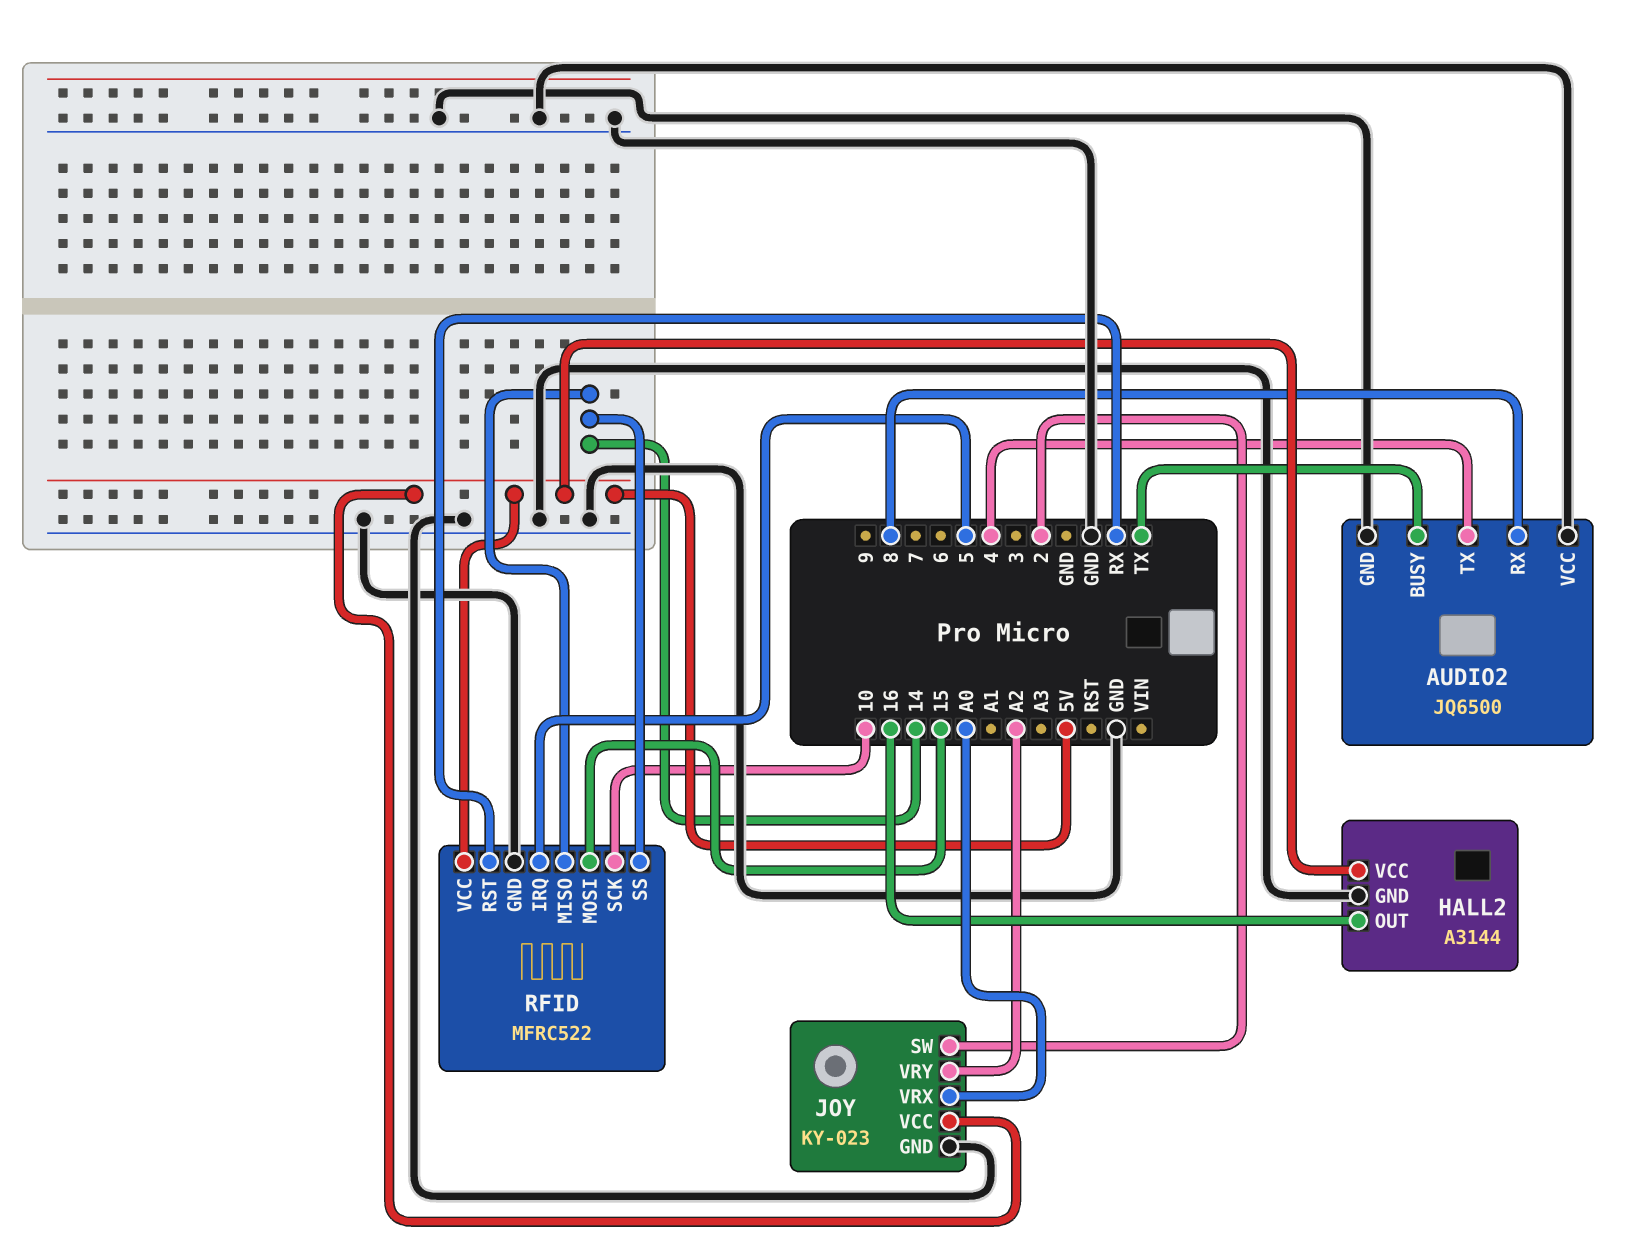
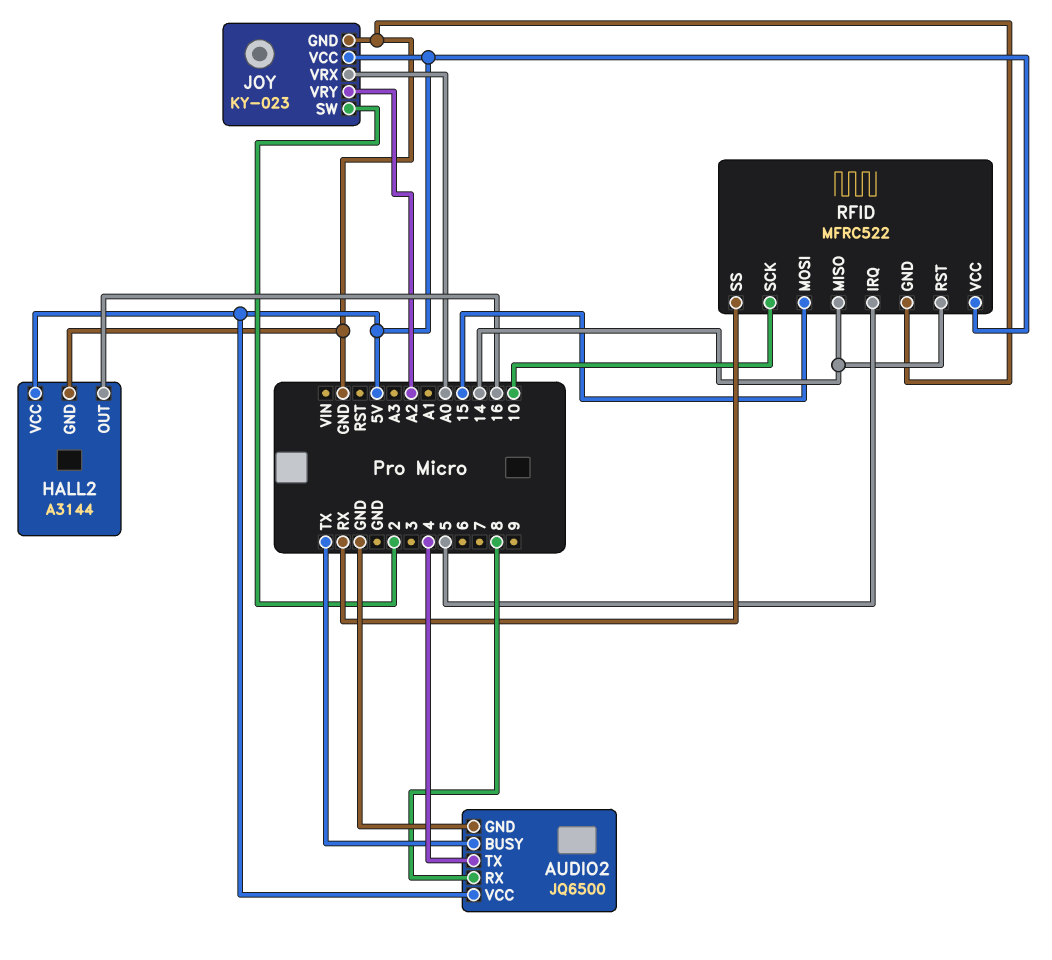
AUDIO2 pin VCC: GND -> 5V
RFID pin RST: RX -> 14
RFID pin SS: 14 -> RX

